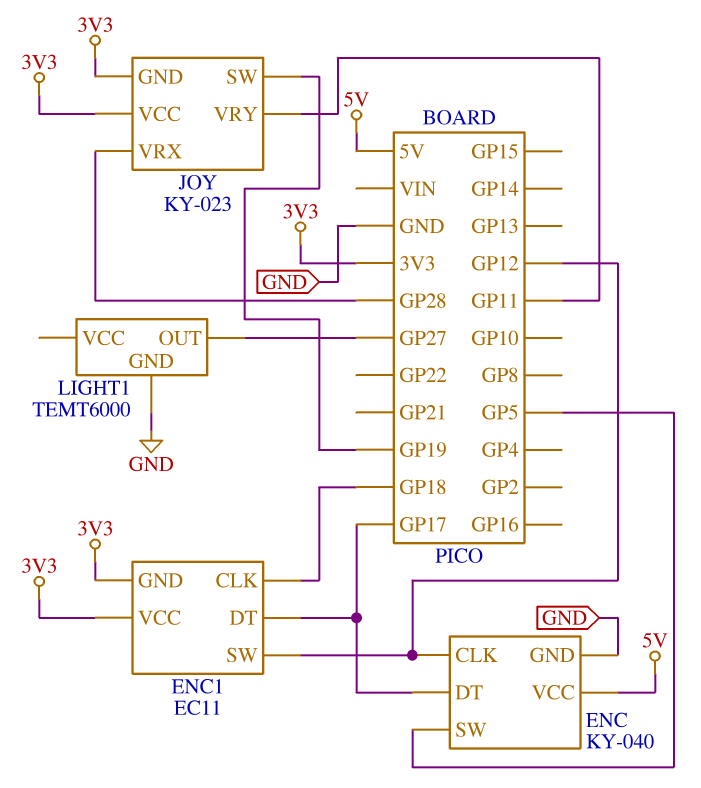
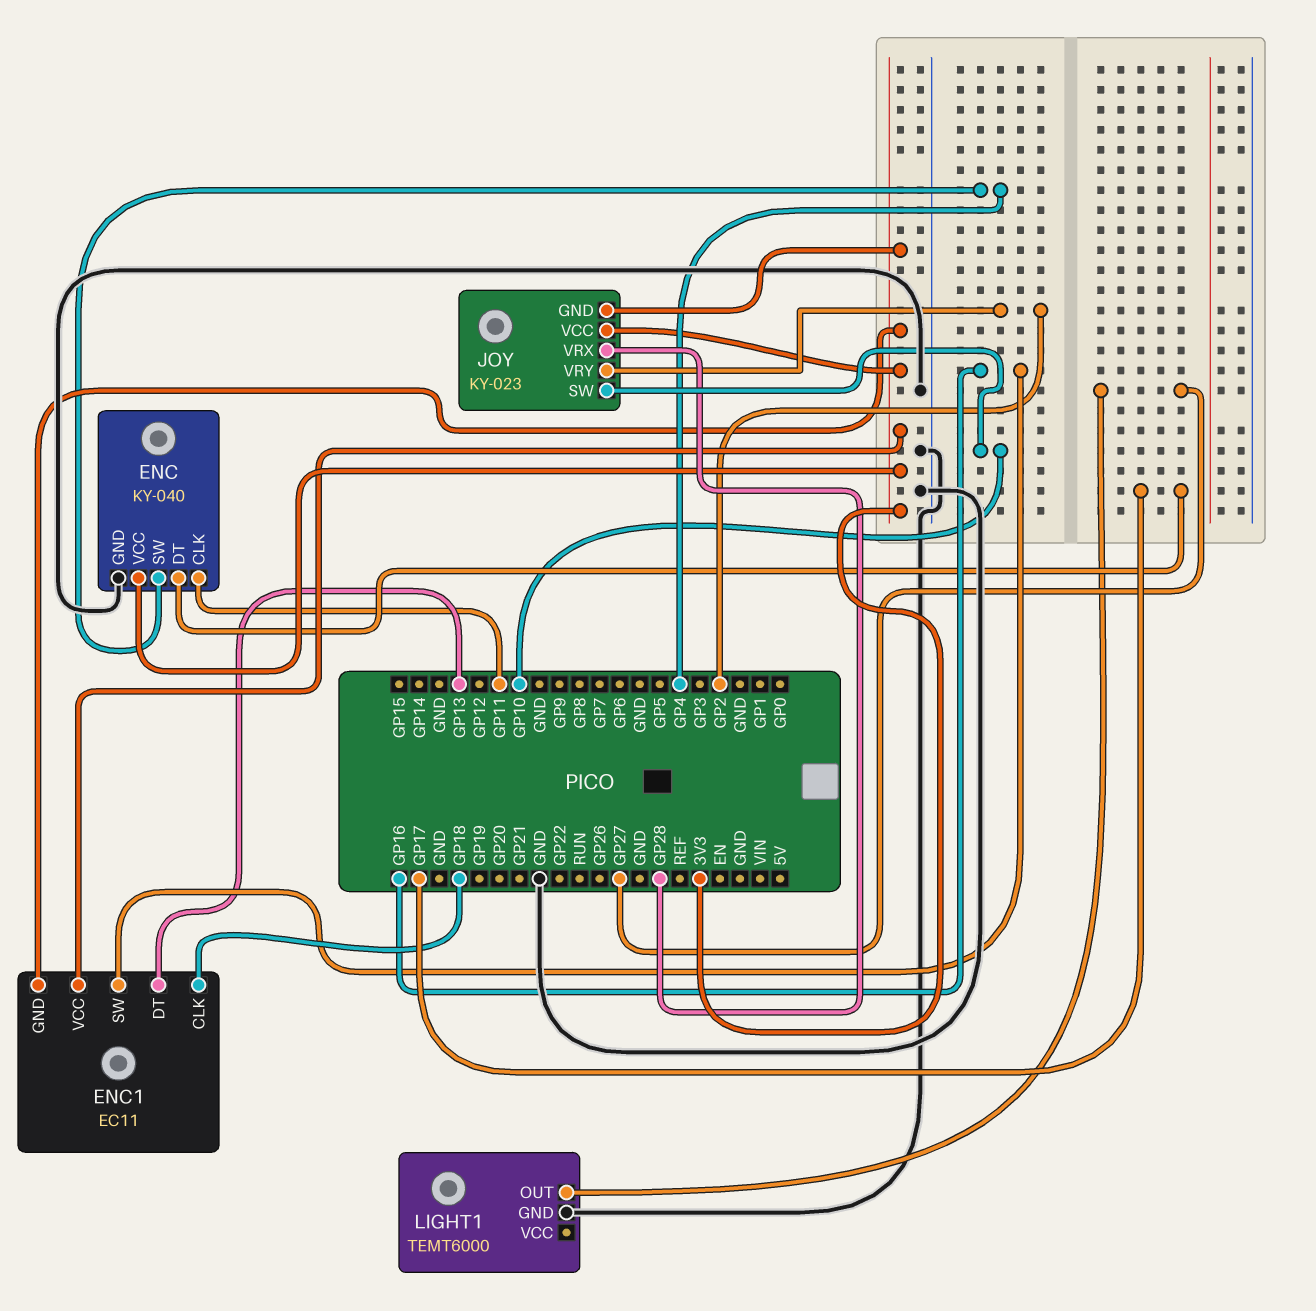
ENC pin CLK: GP12 -> GP11
ENC pin SW: GP5 -> GP4
ENC pin VCC: 5V -> 3V3
ENC1 pin DT: GP17 -> GP13
ENC1 pin SW: GP12 -> GP16
JOY pin SW: GP19 -> GP10
JOY pin VRY: GP11 -> GP2

